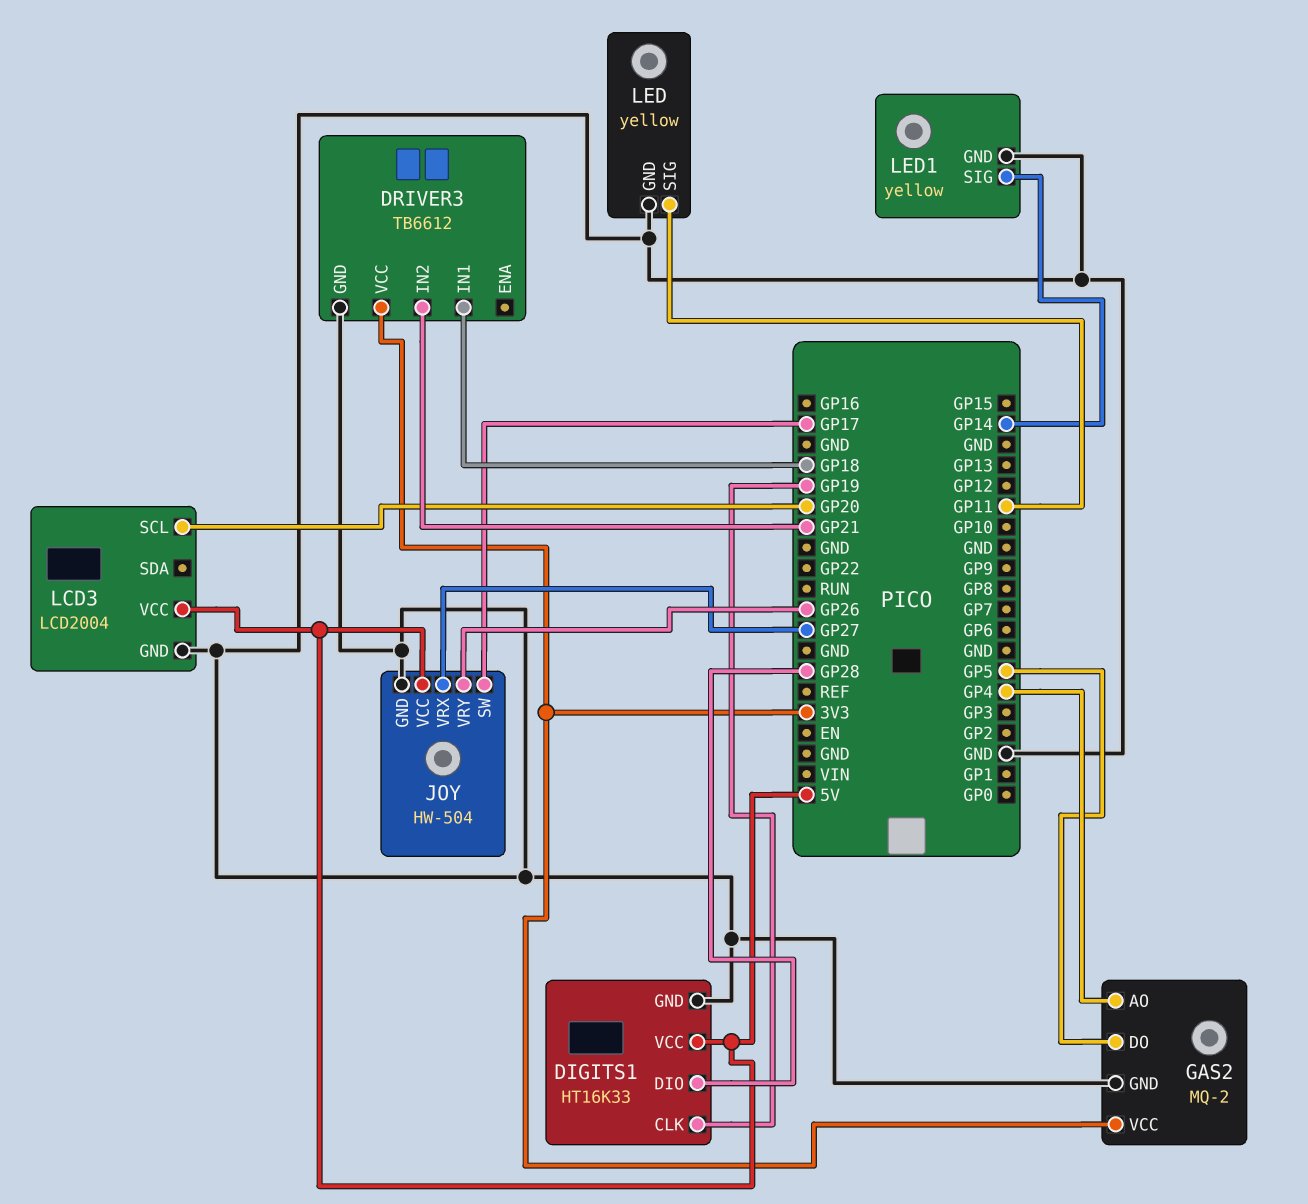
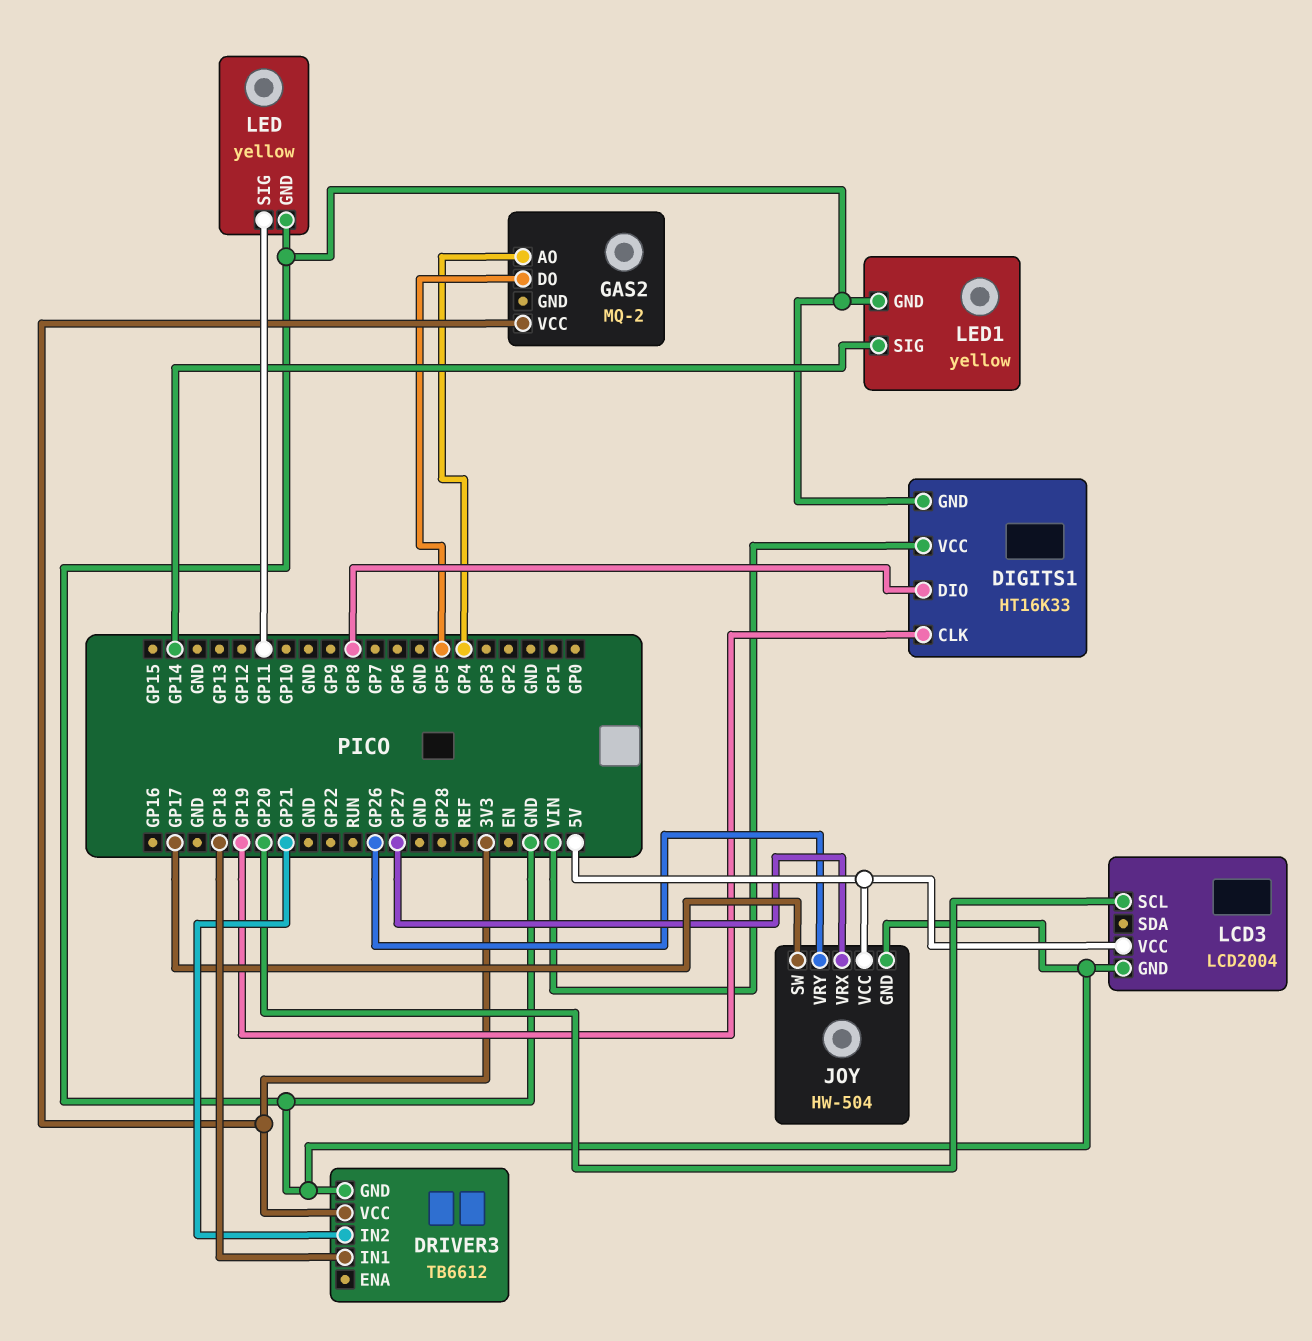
DIGITS1 pin DIO: GP28 -> GP8
DIGITS1 pin VCC: 5V -> VIN
GAS2 pin GND: GND -> none

